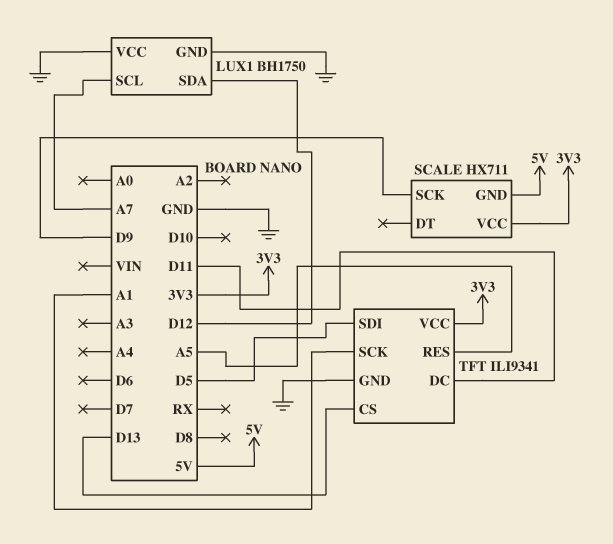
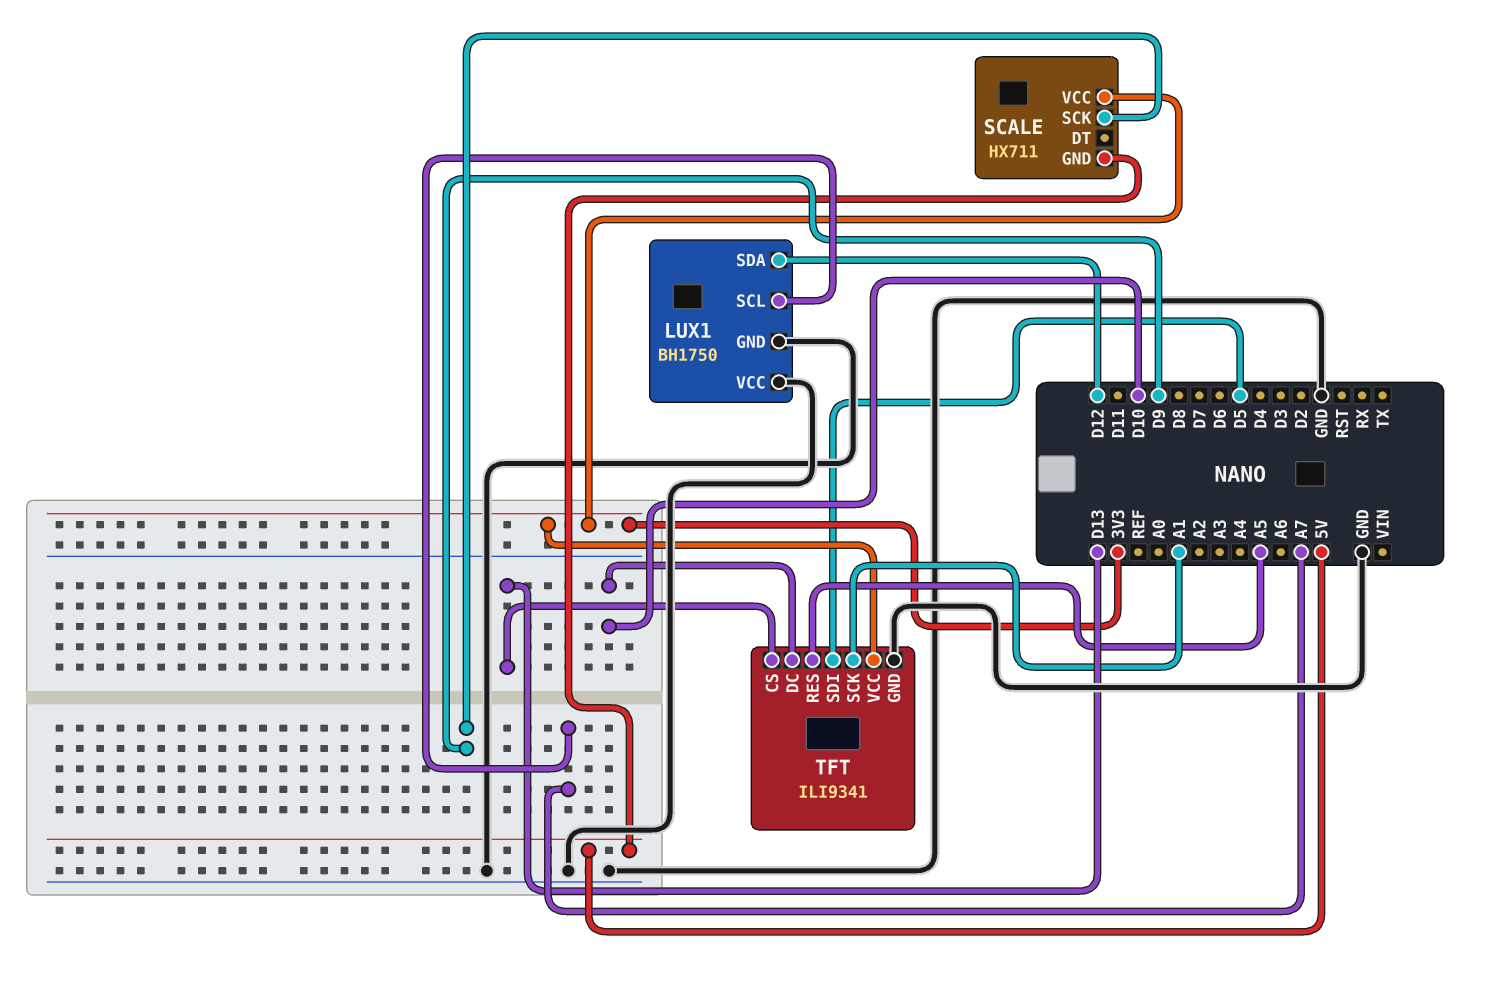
TFT pin DC: D11 -> D10

